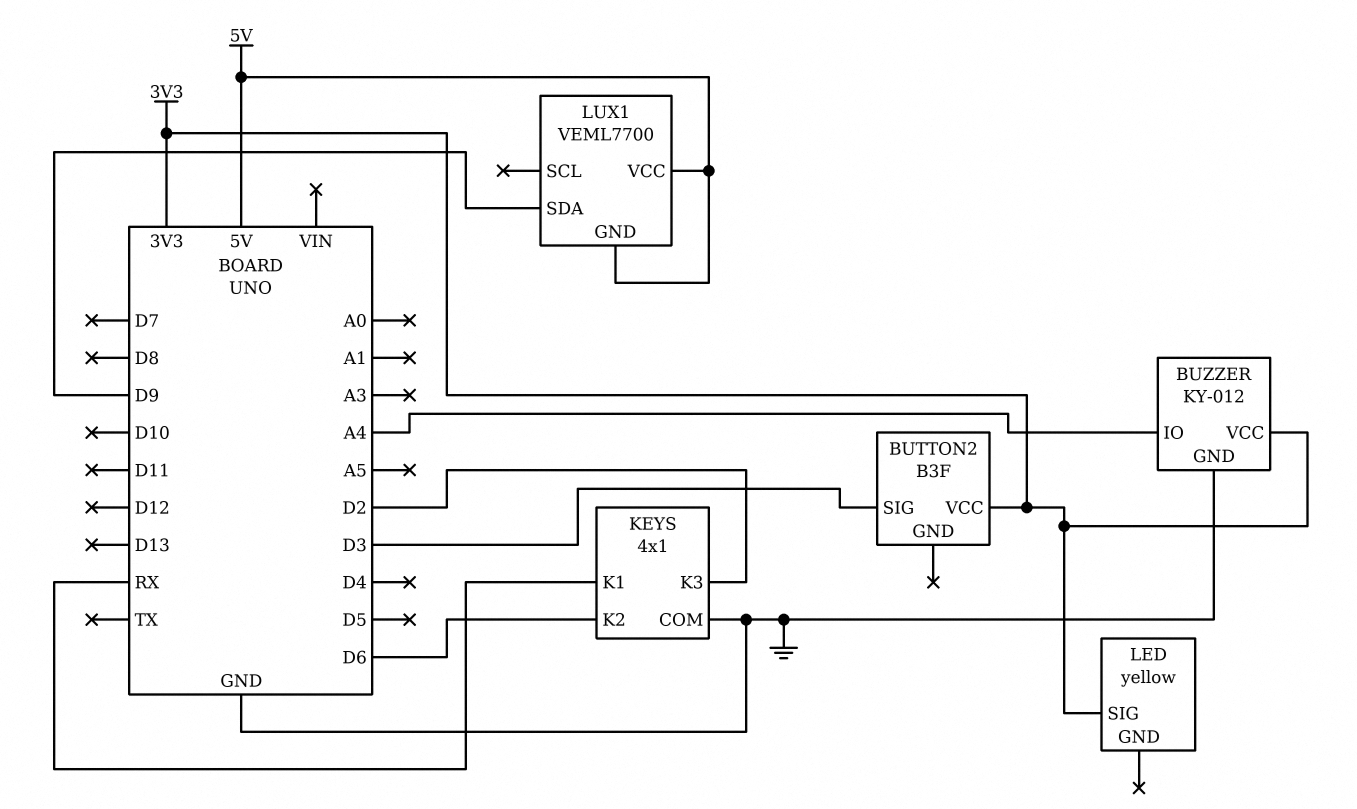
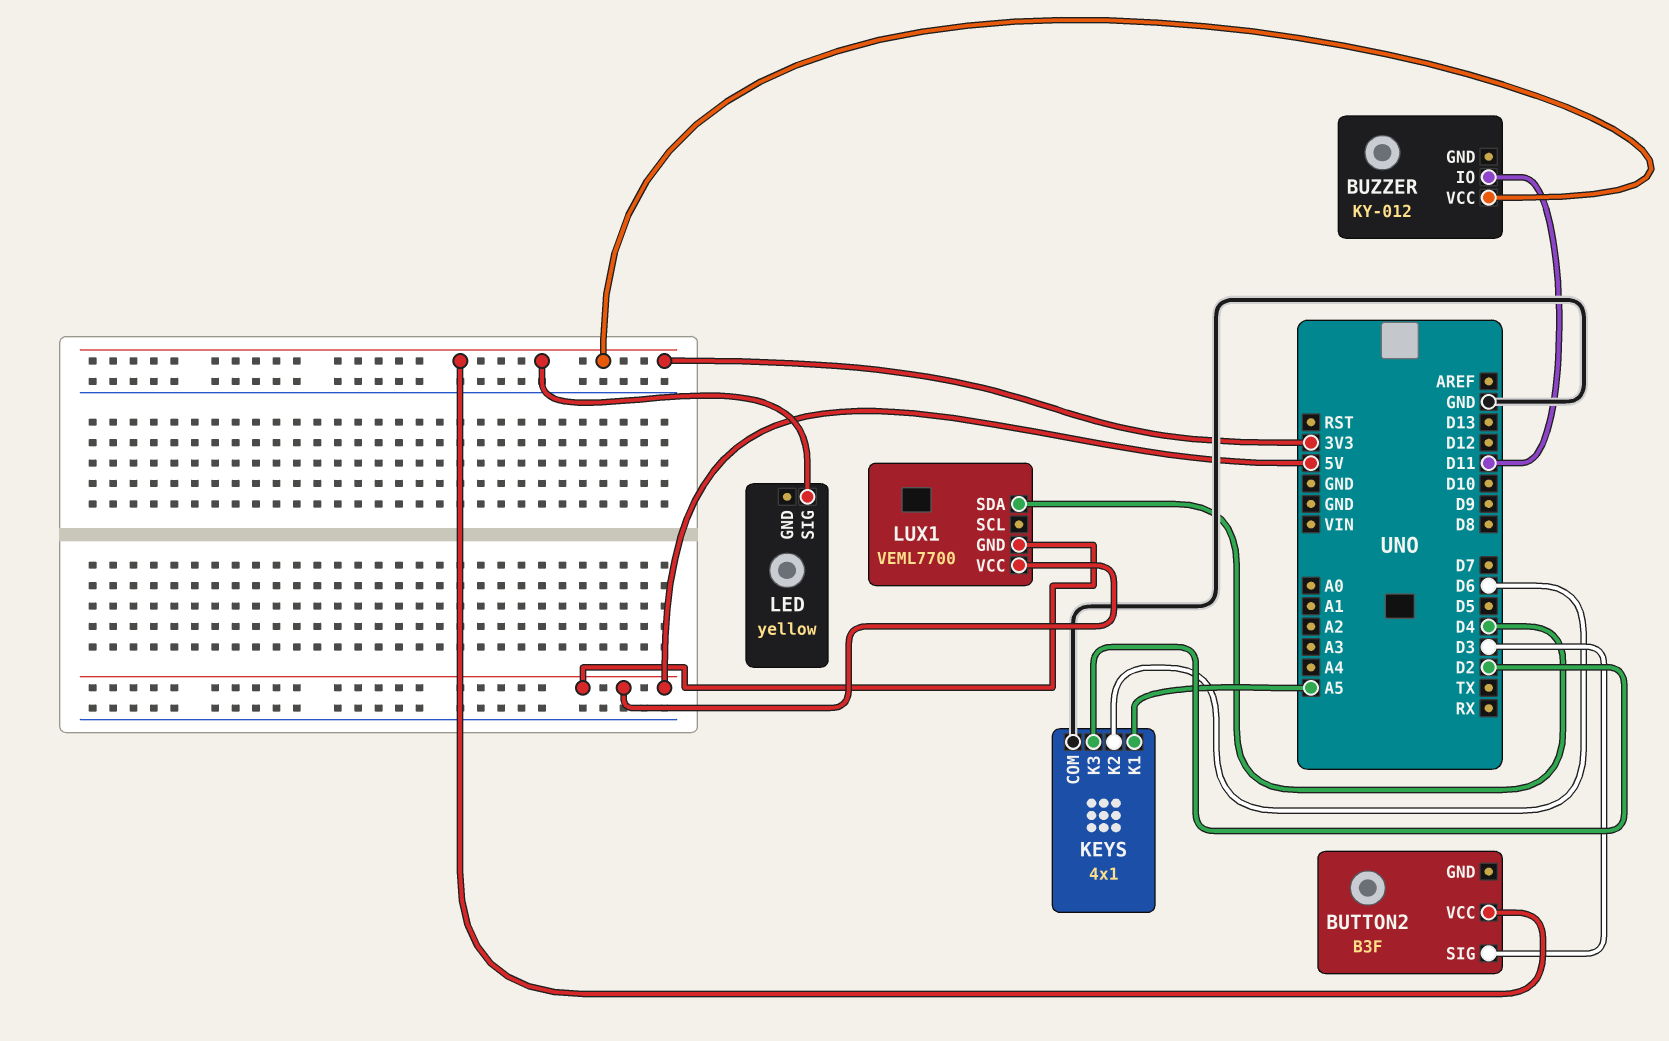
BUZZER pin GND: GND -> none
BUZZER pin IO: A4 -> D11
KEYS pin K1: RX -> A5
LUX1 pin SDA: D9 -> D4

